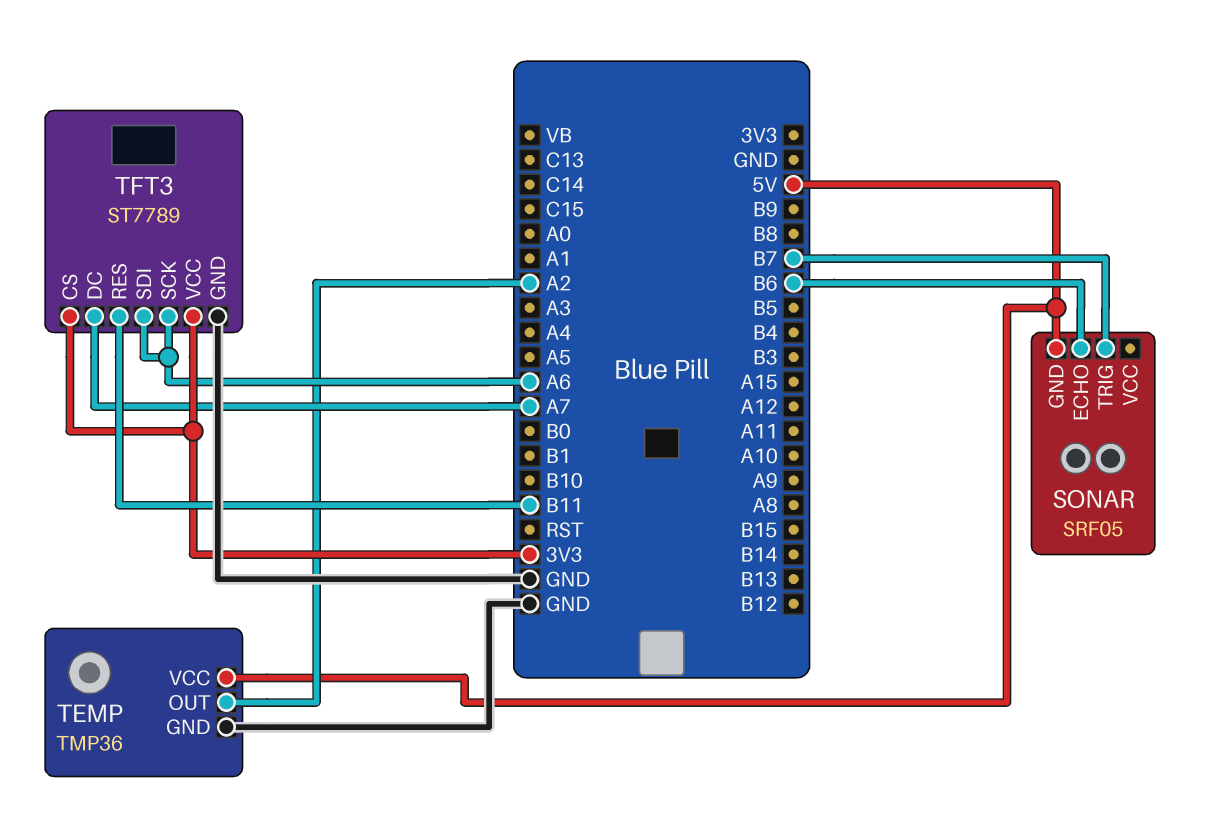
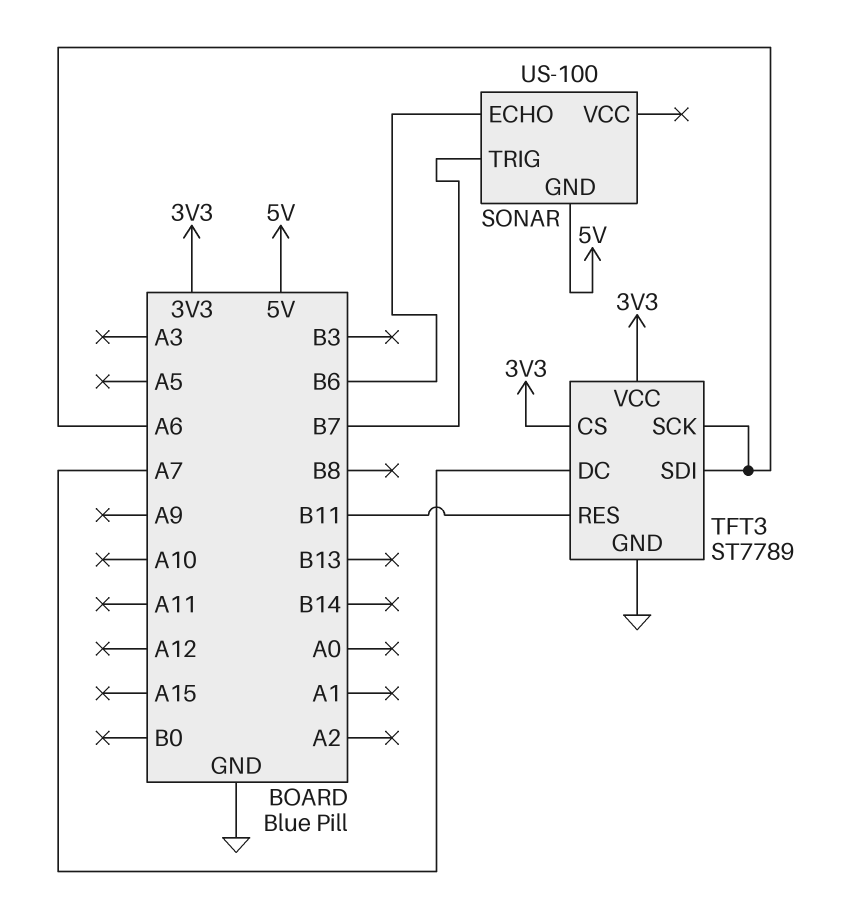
SONAR: SRF05 -> US-100
TEMP: TMP36 -> none
TEMP pin GND: GND -> none
TEMP pin OUT: A2 -> none
TEMP pin VCC: 5V -> none

